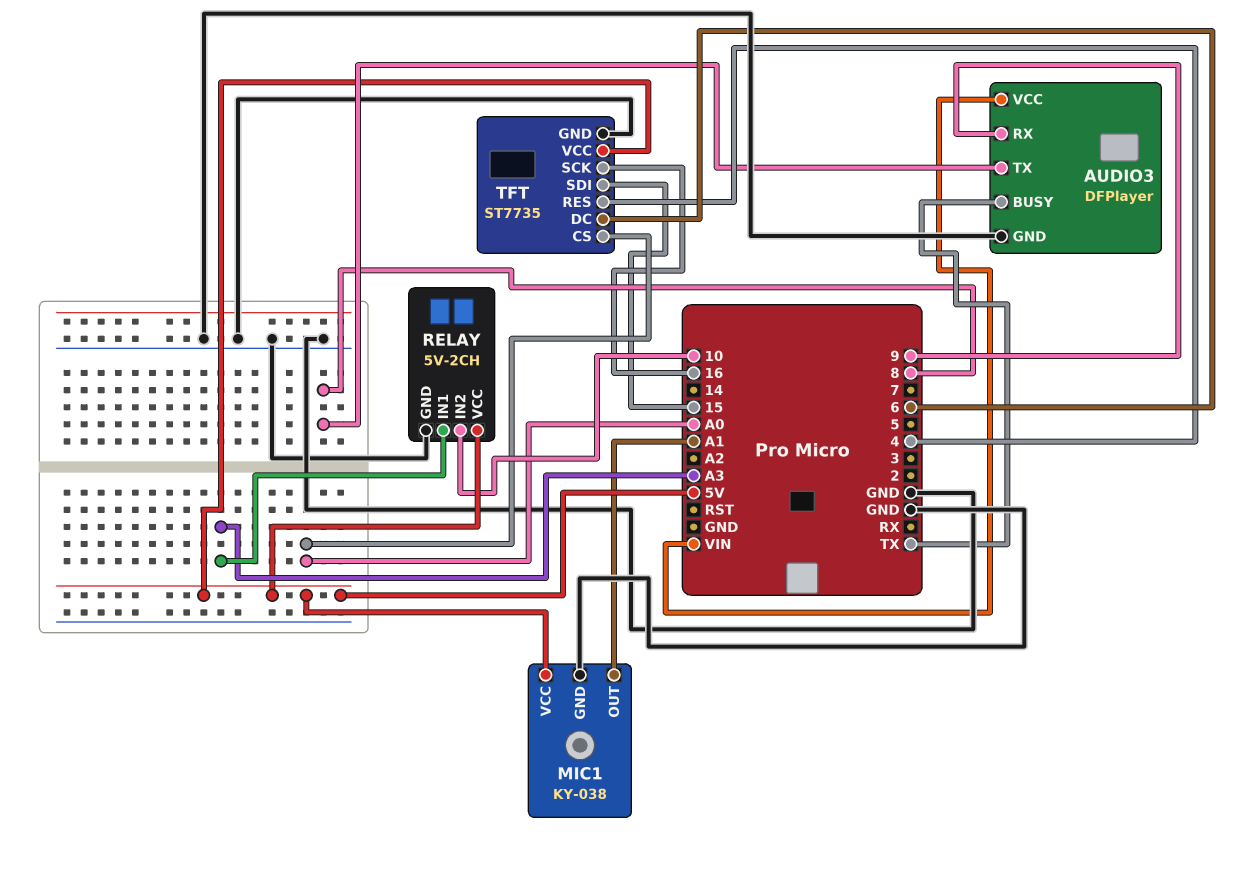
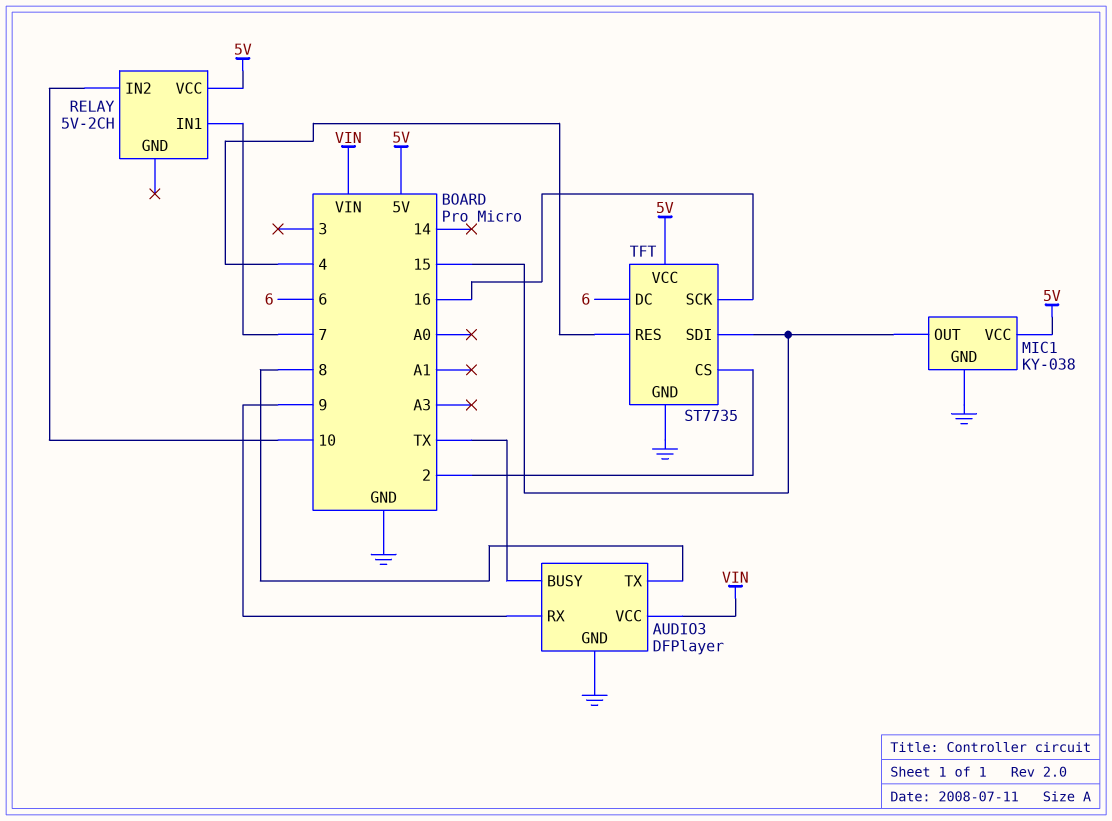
MIC1 pin OUT: A1 -> 15
RELAY pin GND: GND -> none
RELAY pin IN1: A3 -> 7
TFT pin CS: A0 -> 2

